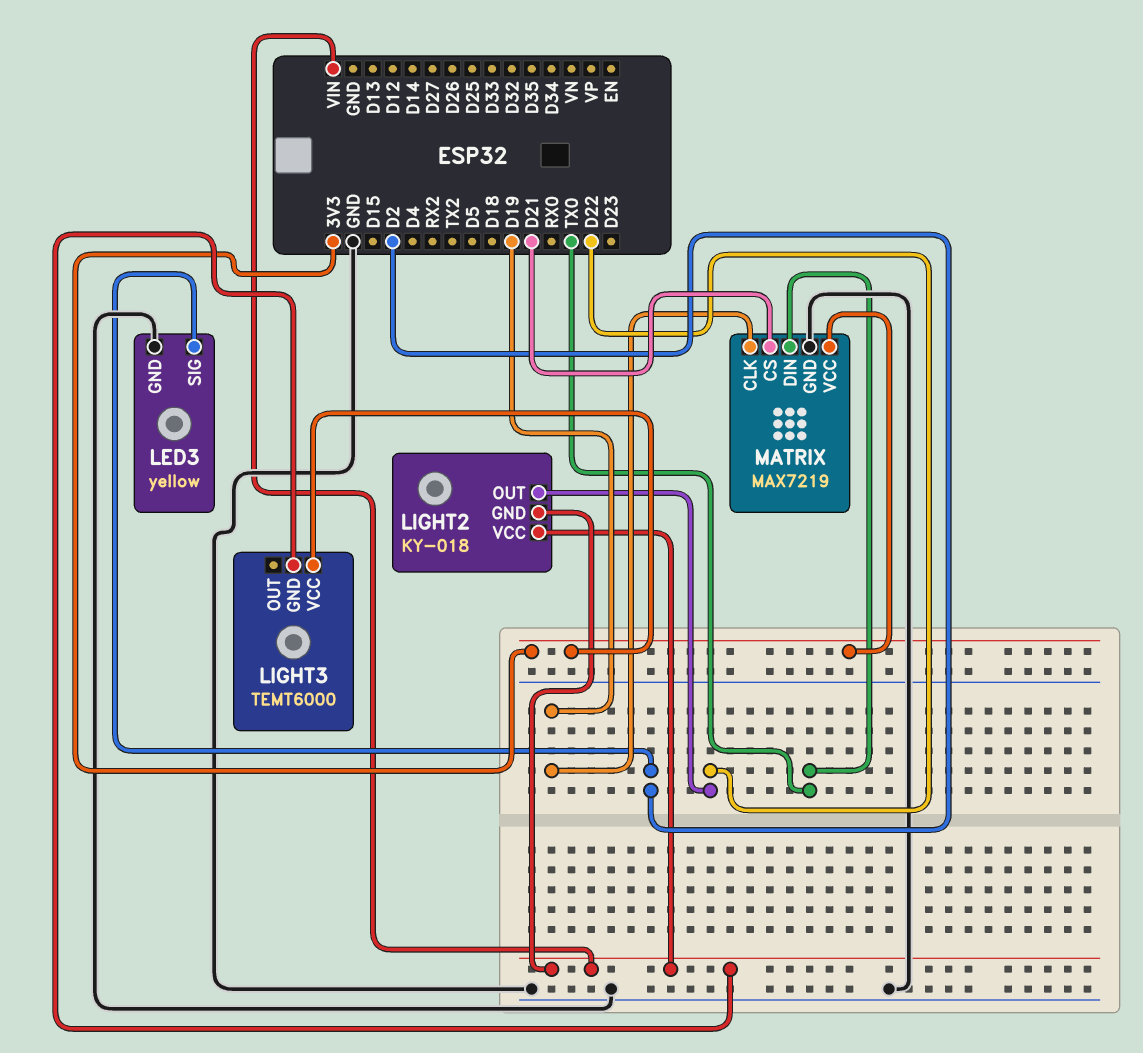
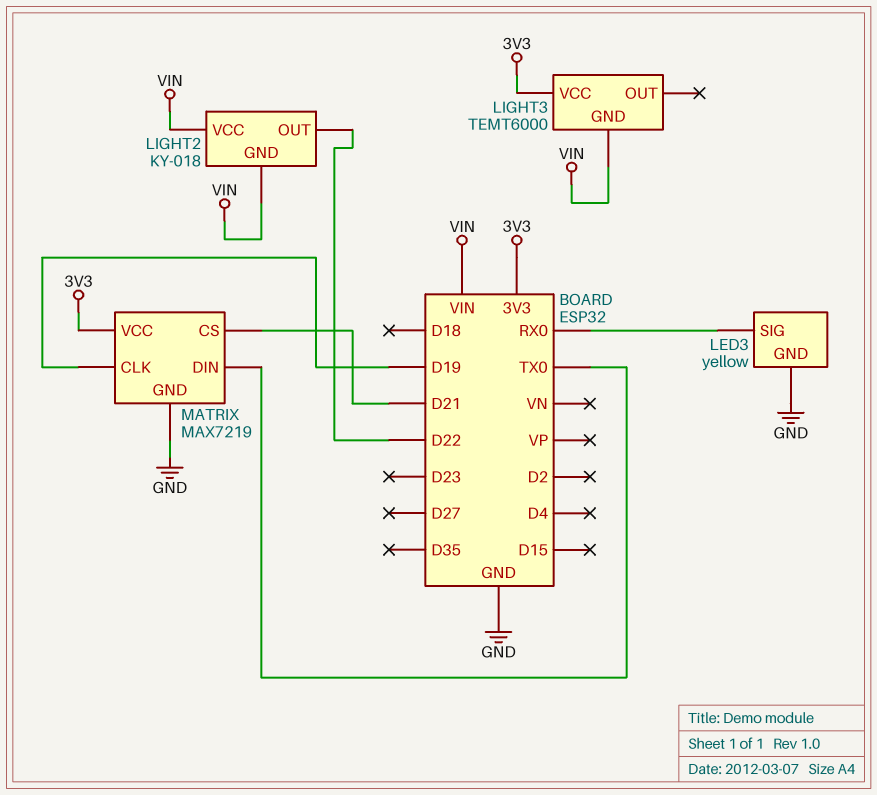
LED3 pin SIG: D2 -> RX0

